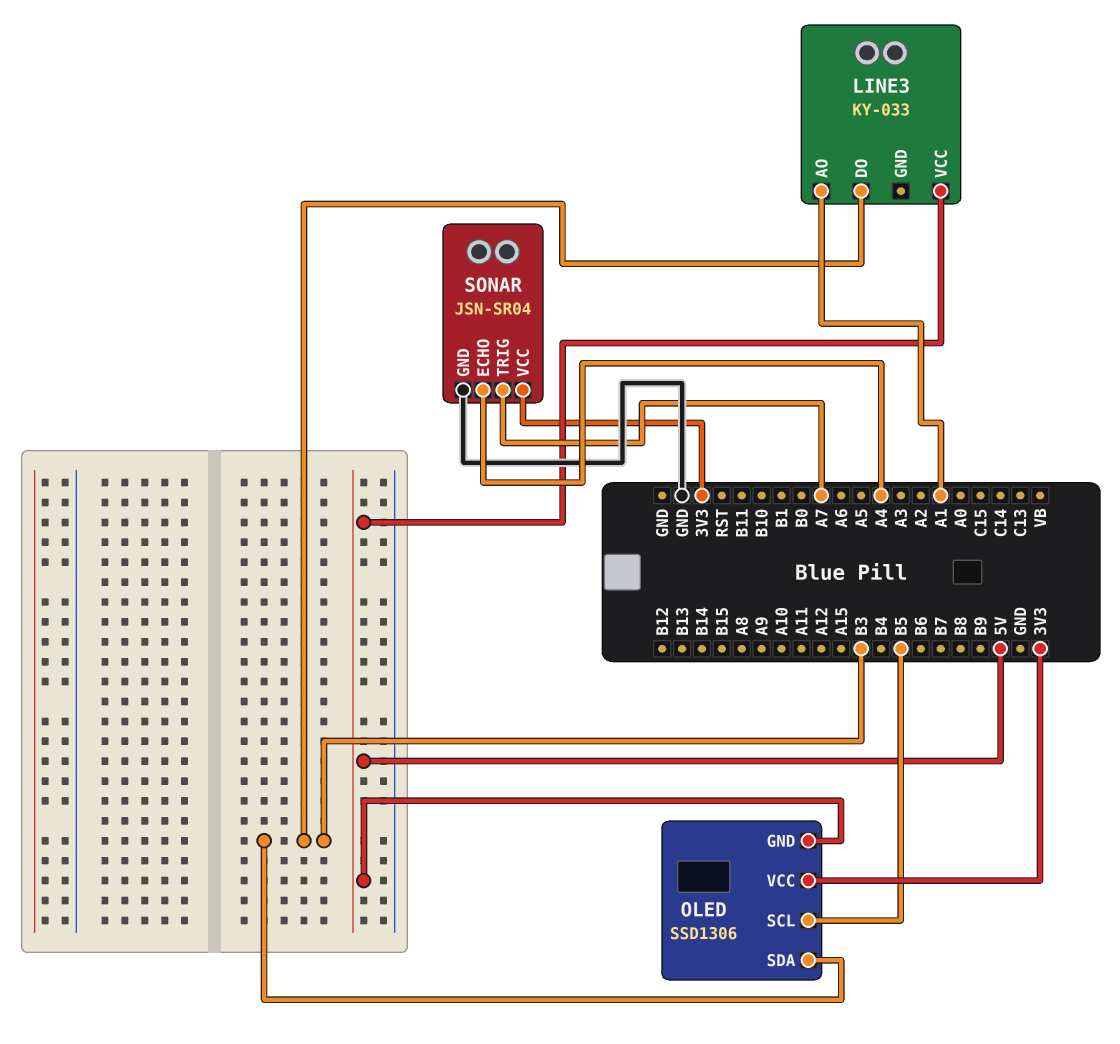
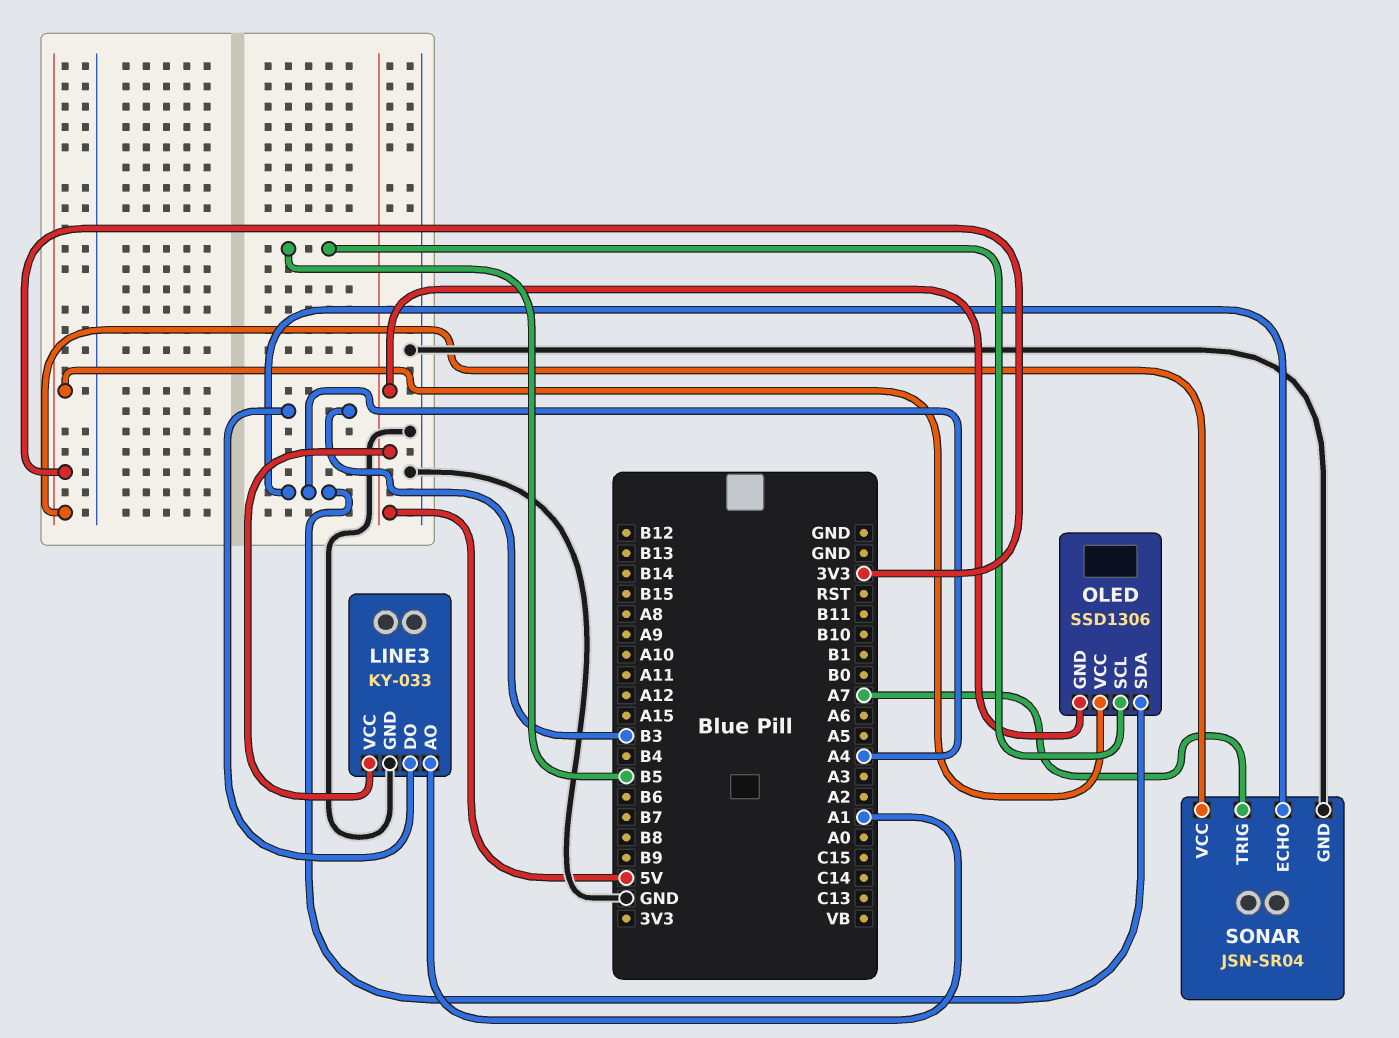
LINE3 pin GND: none -> GND
OLED pin SDA: B3 -> A4

